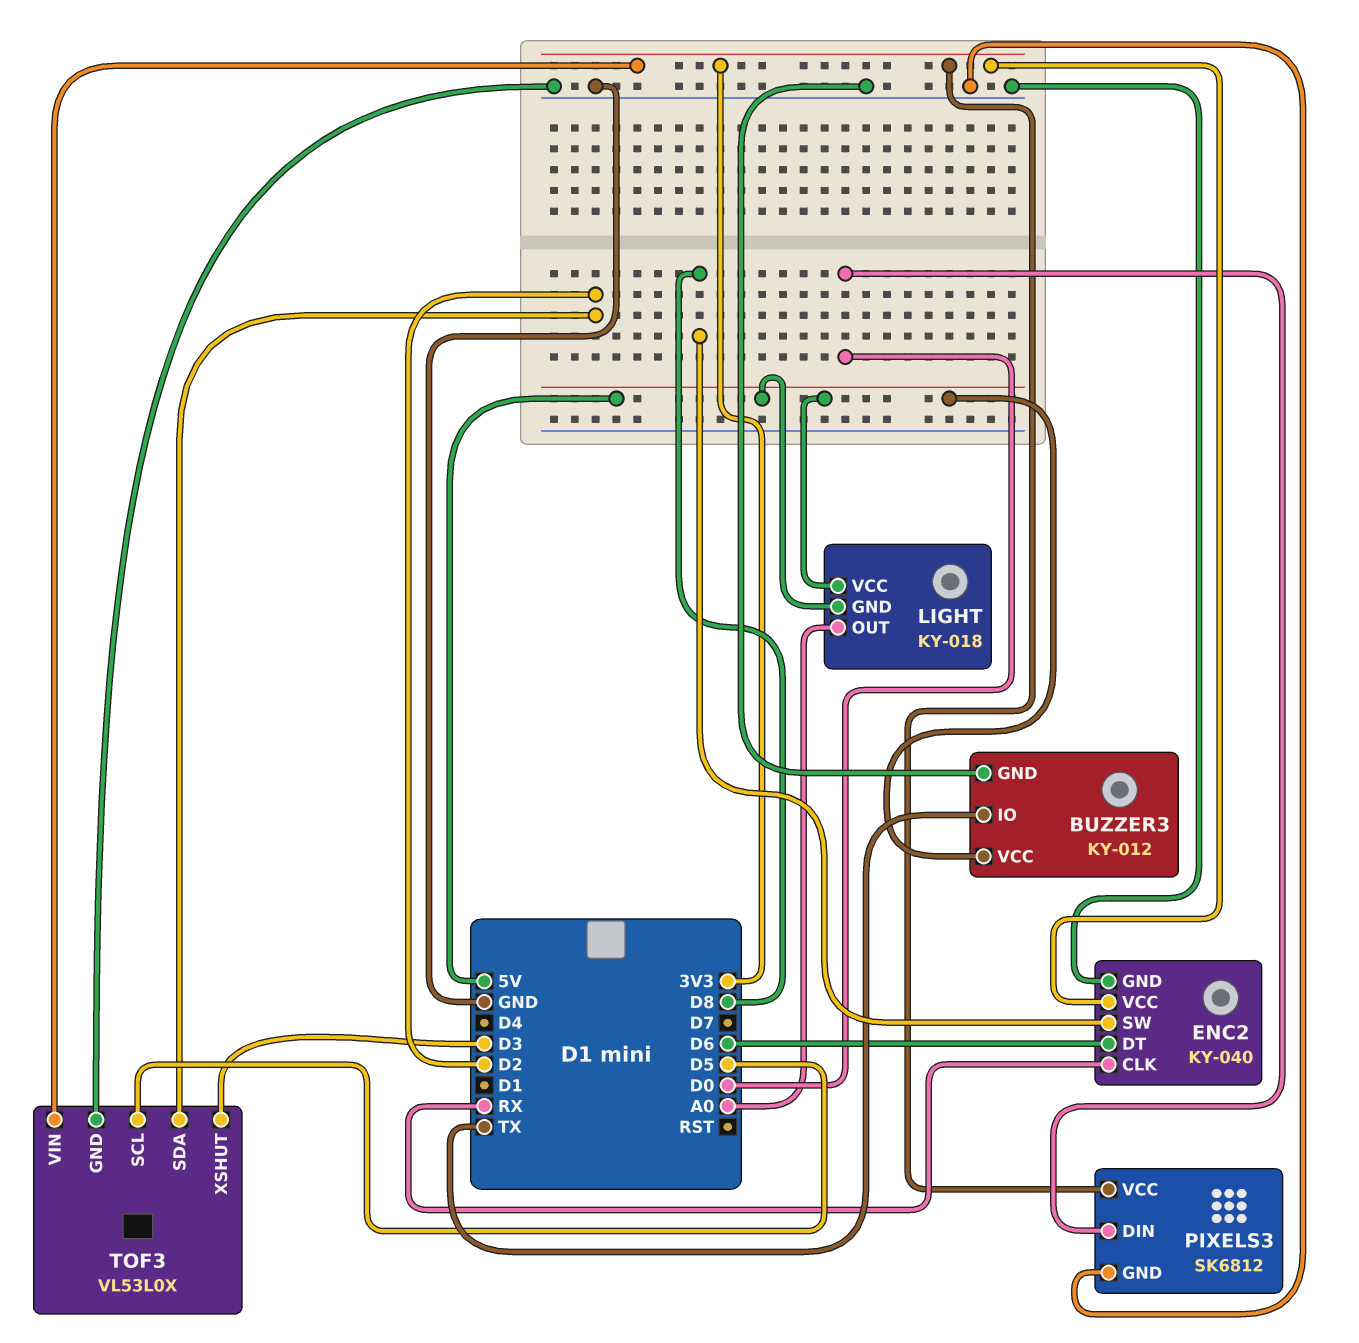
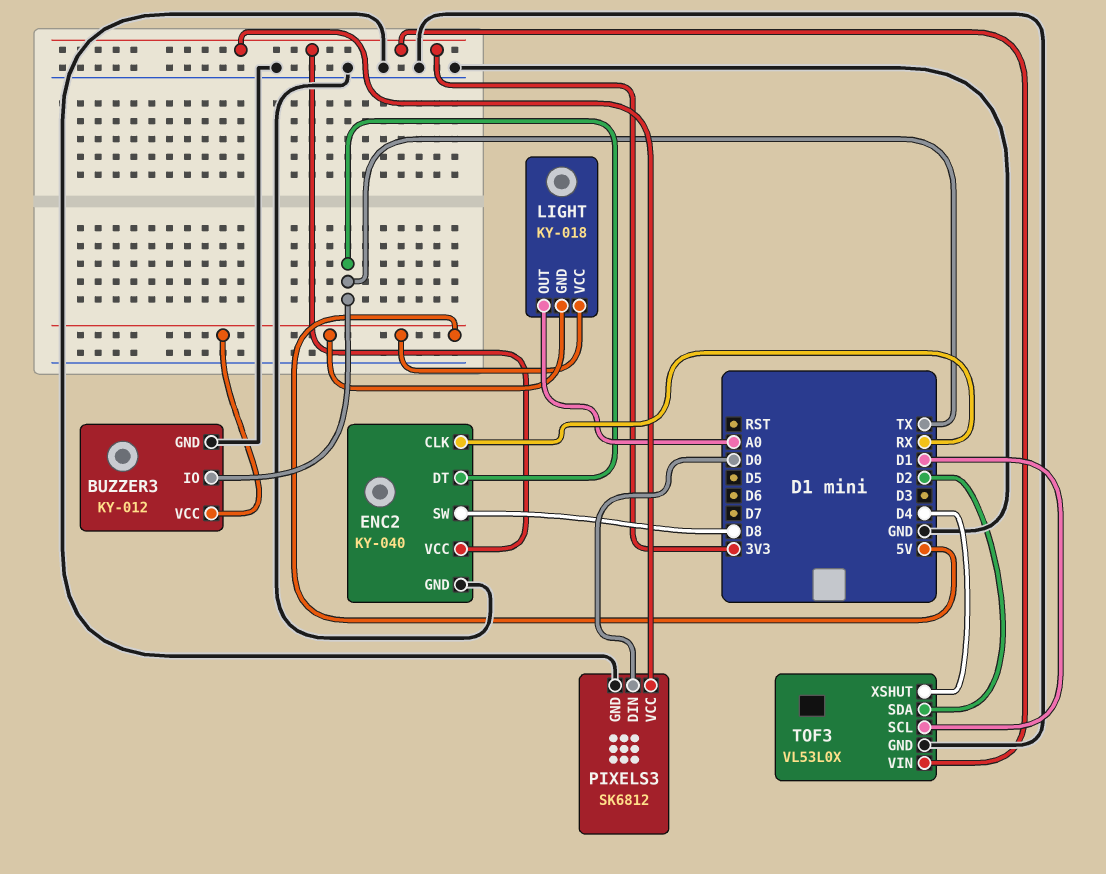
ENC2 pin DT: D6 -> TX
TOF3 pin SCL: D5 -> D1
TOF3 pin XSHUT: D3 -> D4

